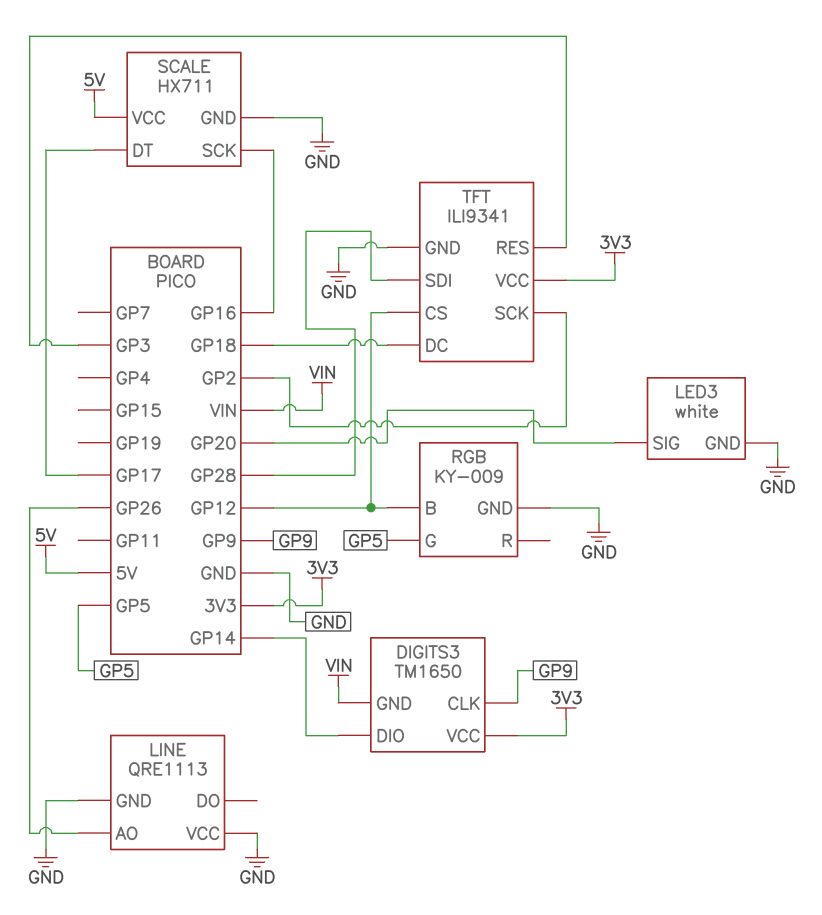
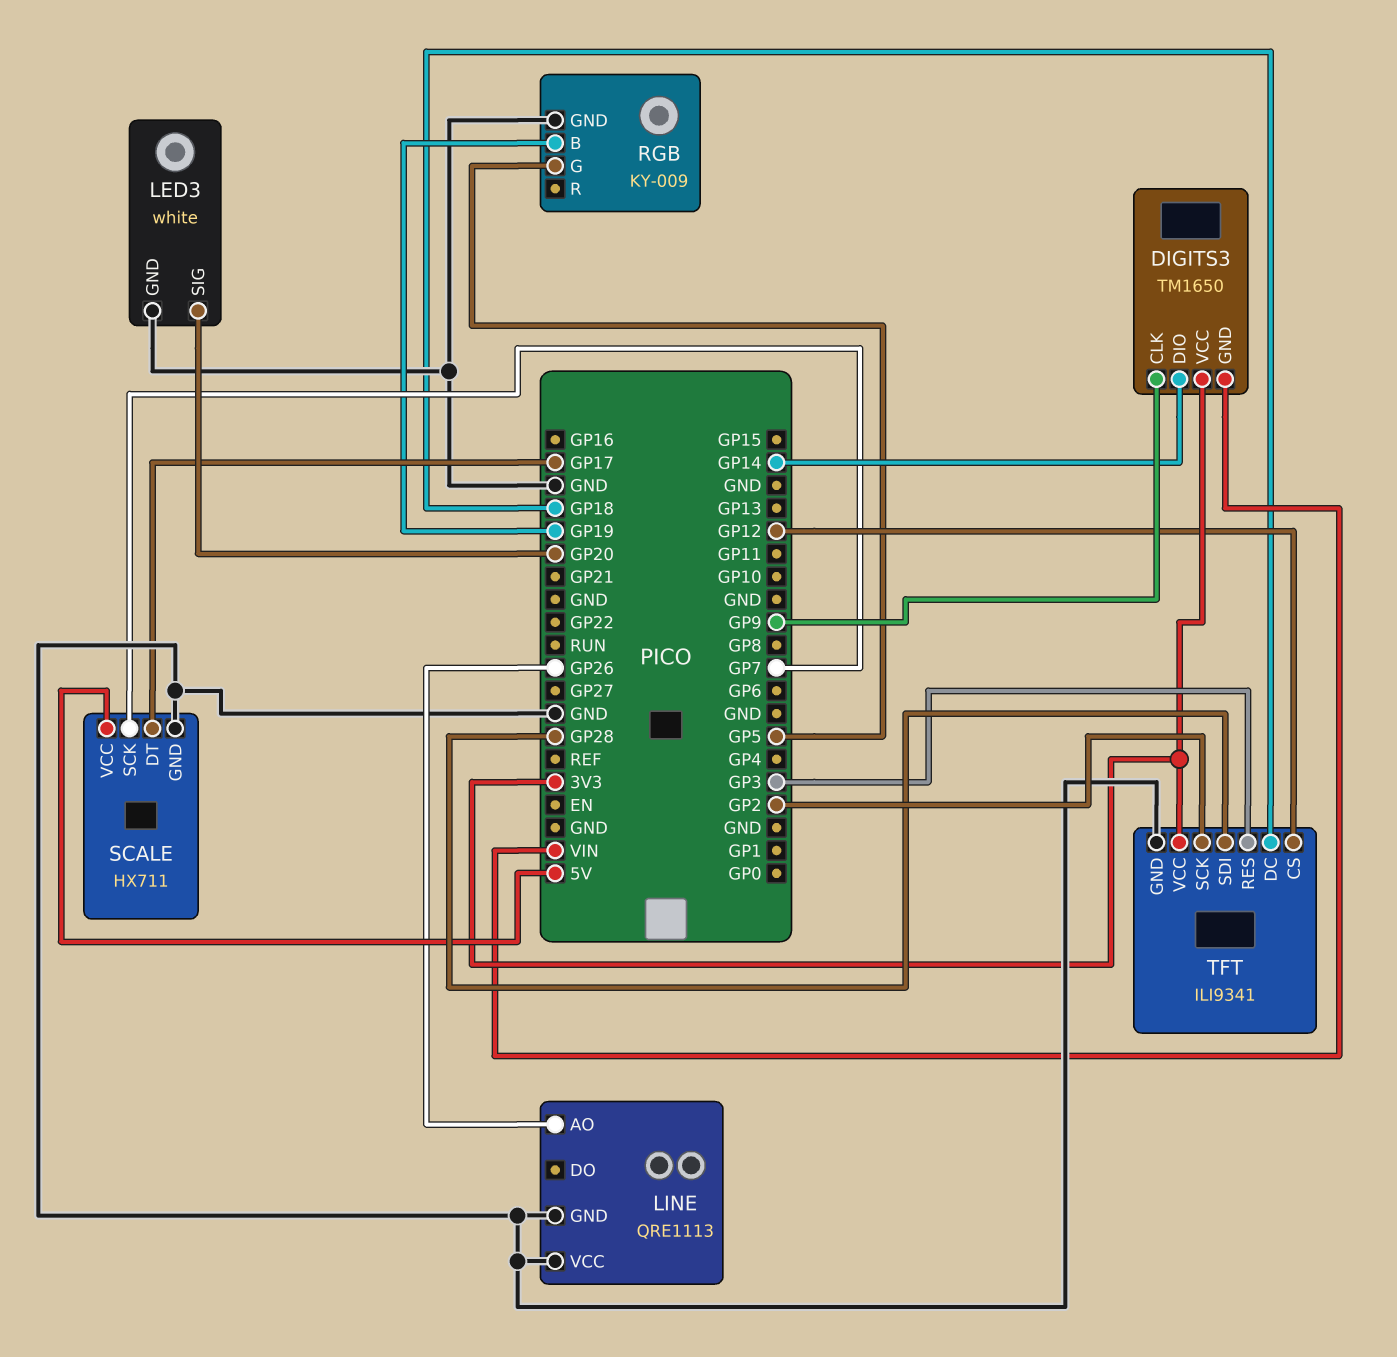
RGB pin B: GP12 -> GP19
SCALE pin SCK: GP16 -> GP7

